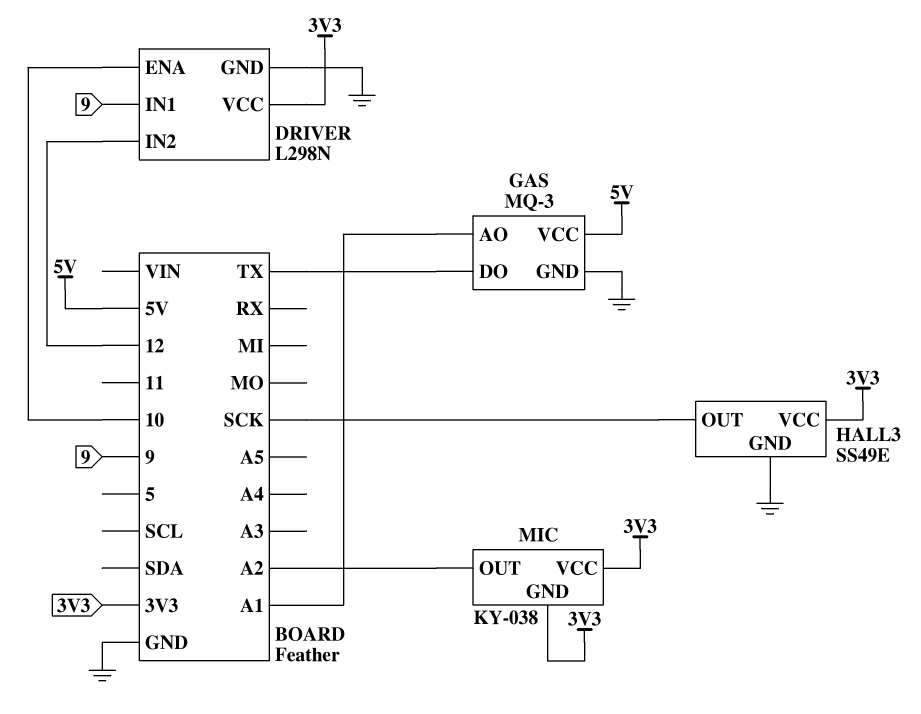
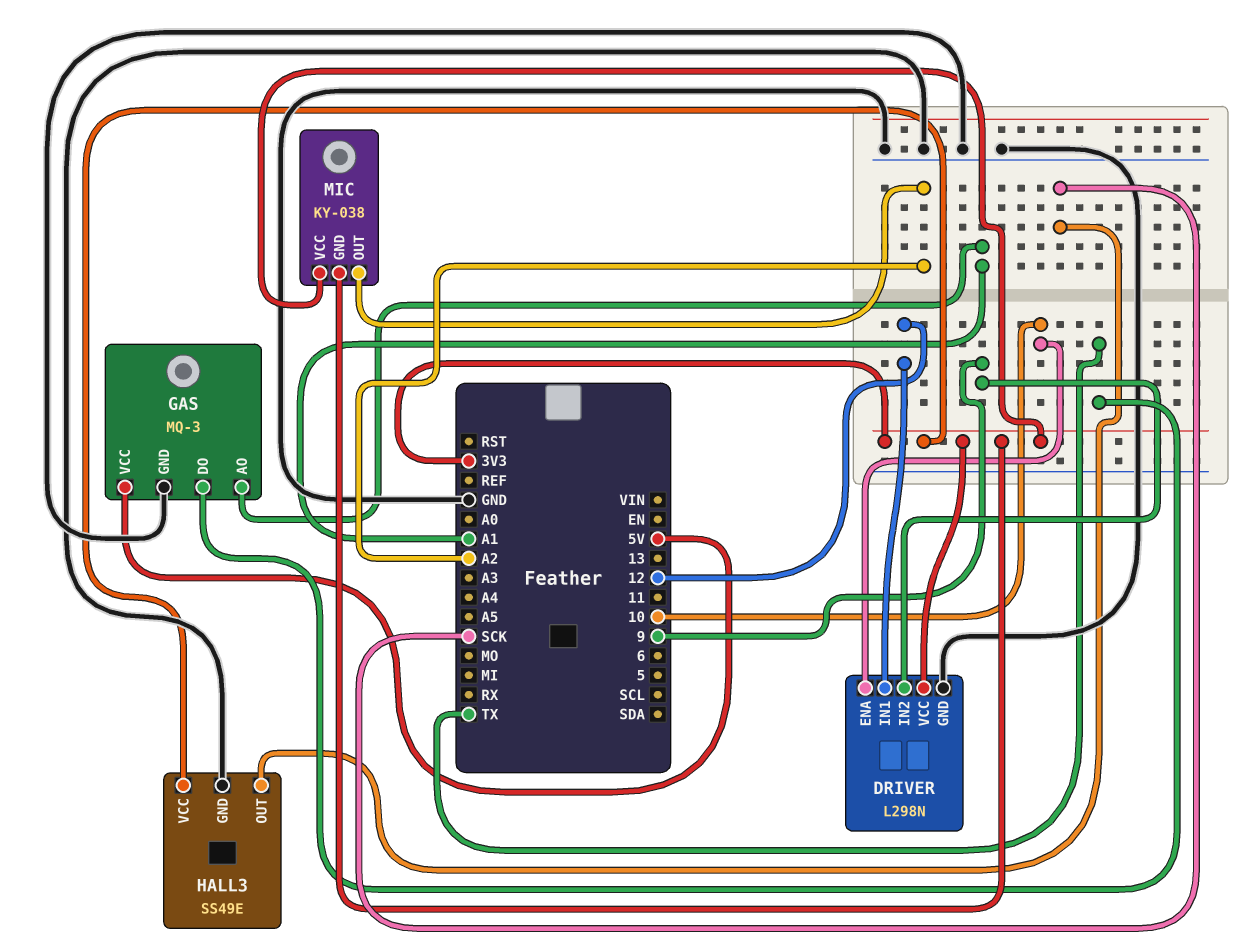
DRIVER pin IN1: 9 -> 12
DRIVER pin IN2: 12 -> 9

